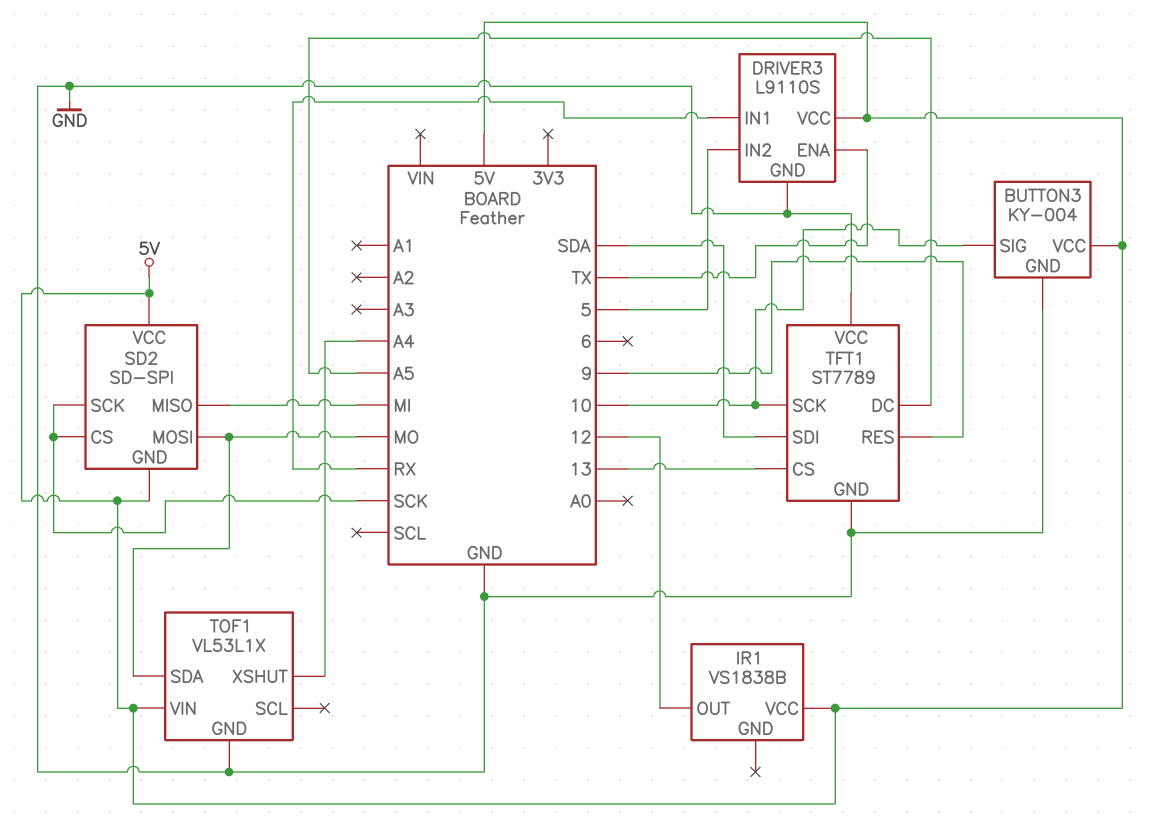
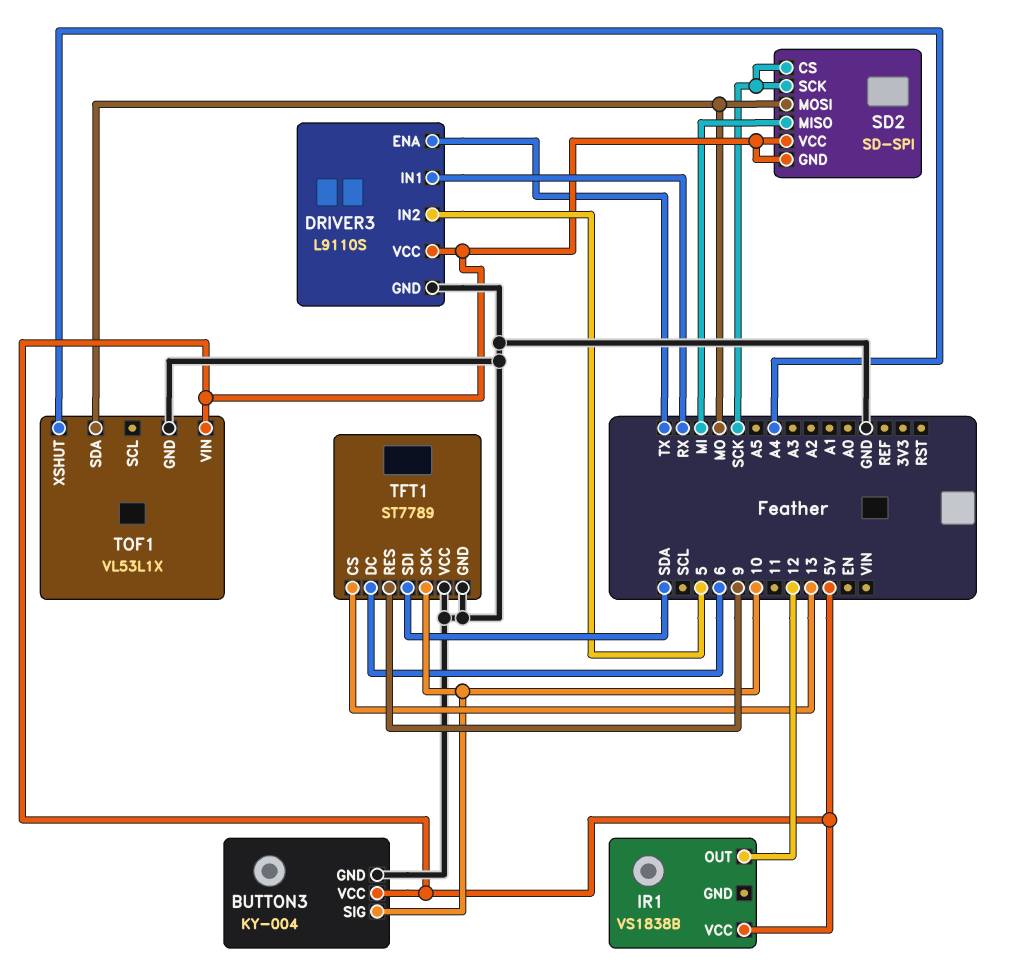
TFT1 pin DC: A5 -> 6

